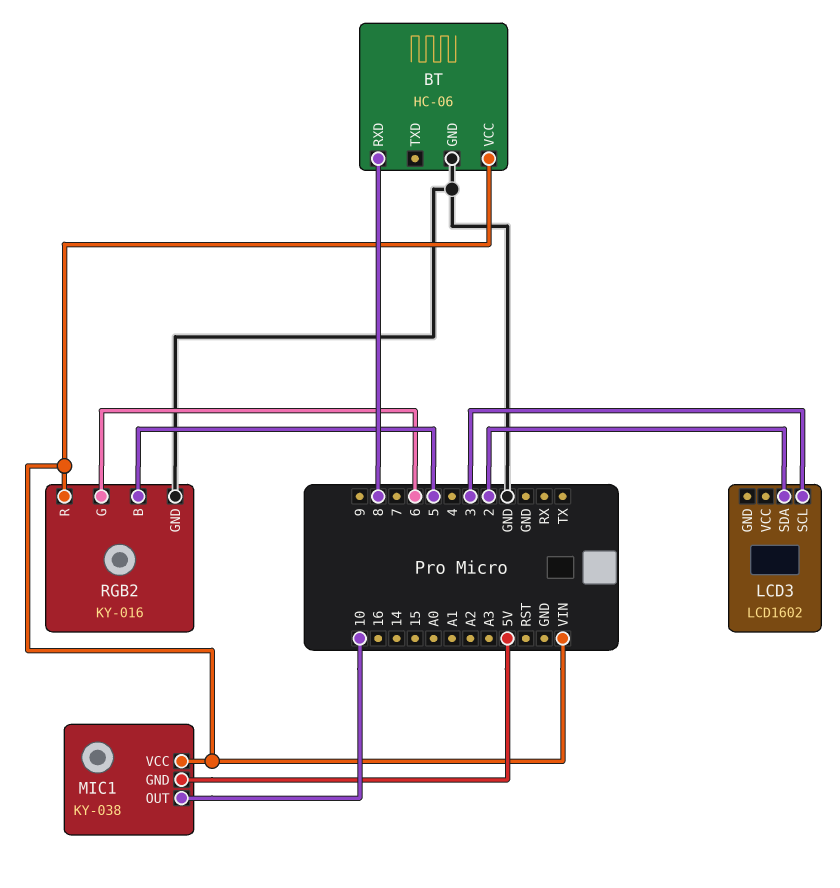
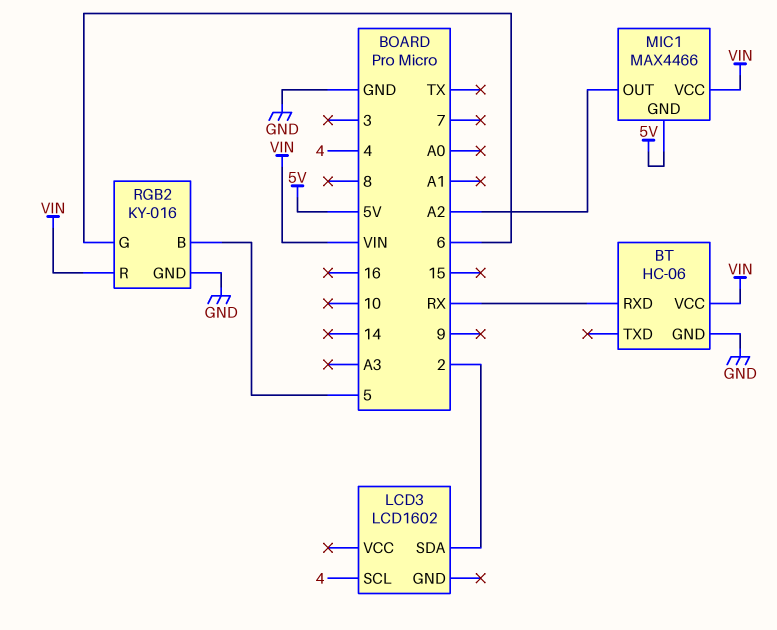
BT pin RXD: 8 -> RX
LCD3 pin SCL: 3 -> 4
MIC1: KY-038 -> MAX4466
MIC1 pin OUT: 10 -> A2

